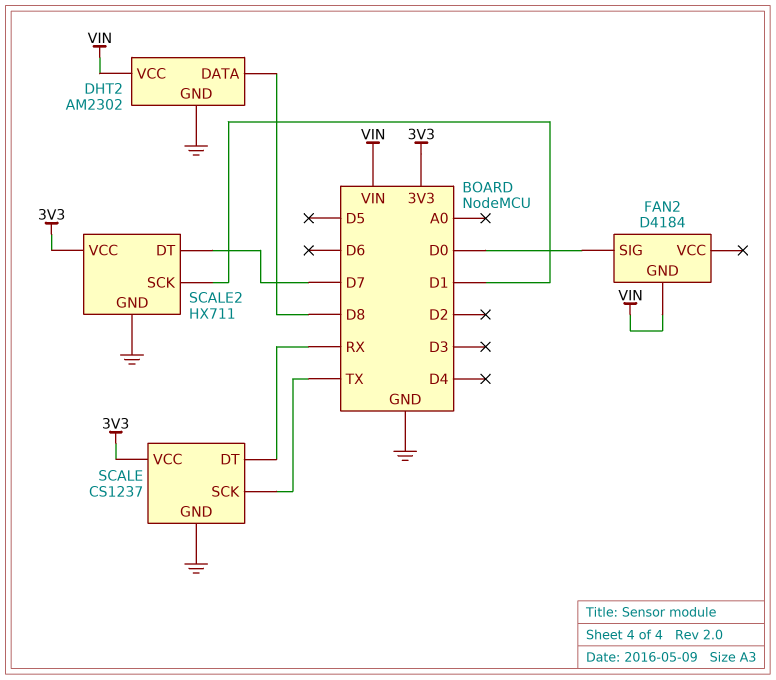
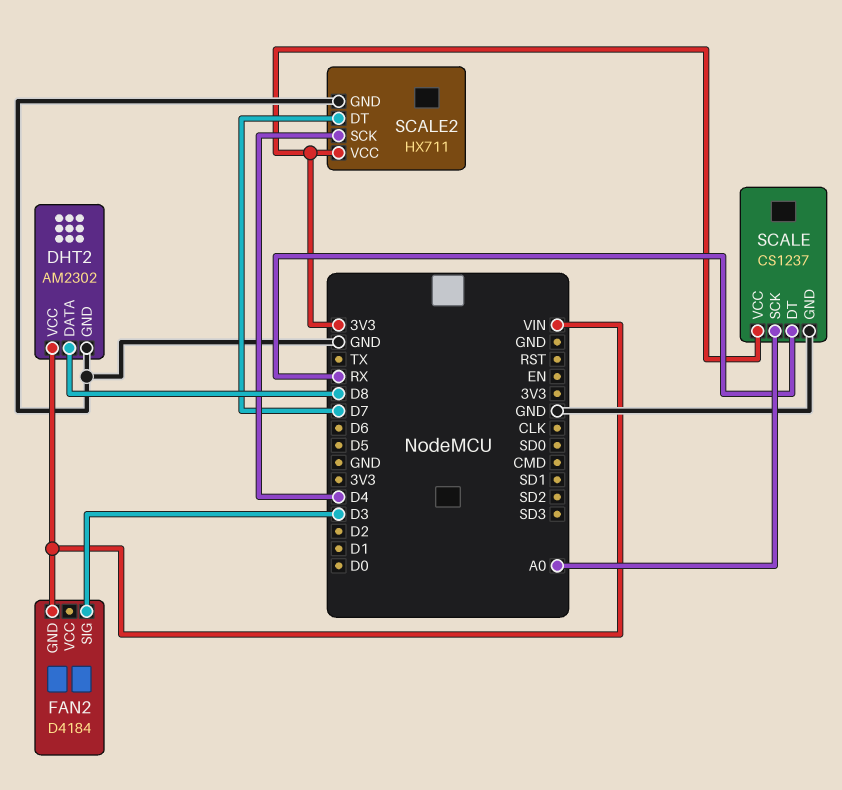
FAN2 pin SIG: D0 -> D3
SCALE pin SCK: TX -> A0
SCALE2 pin SCK: D1 -> D4

